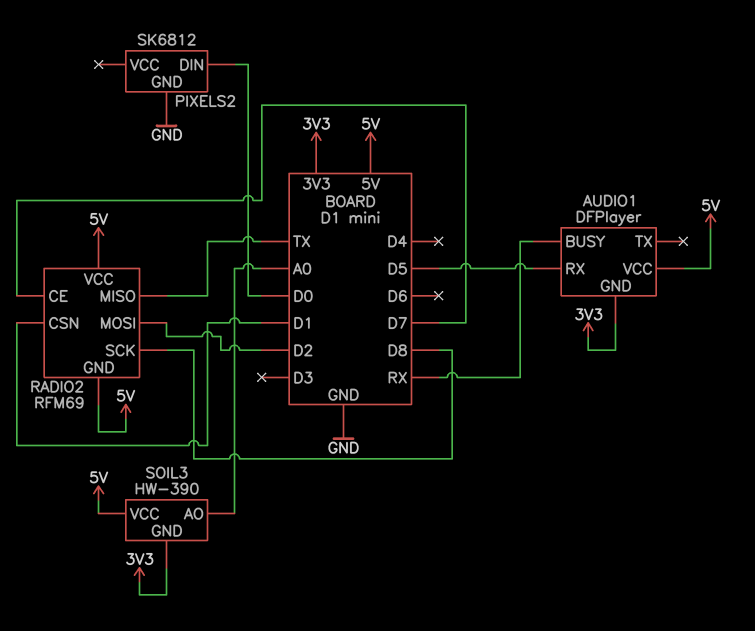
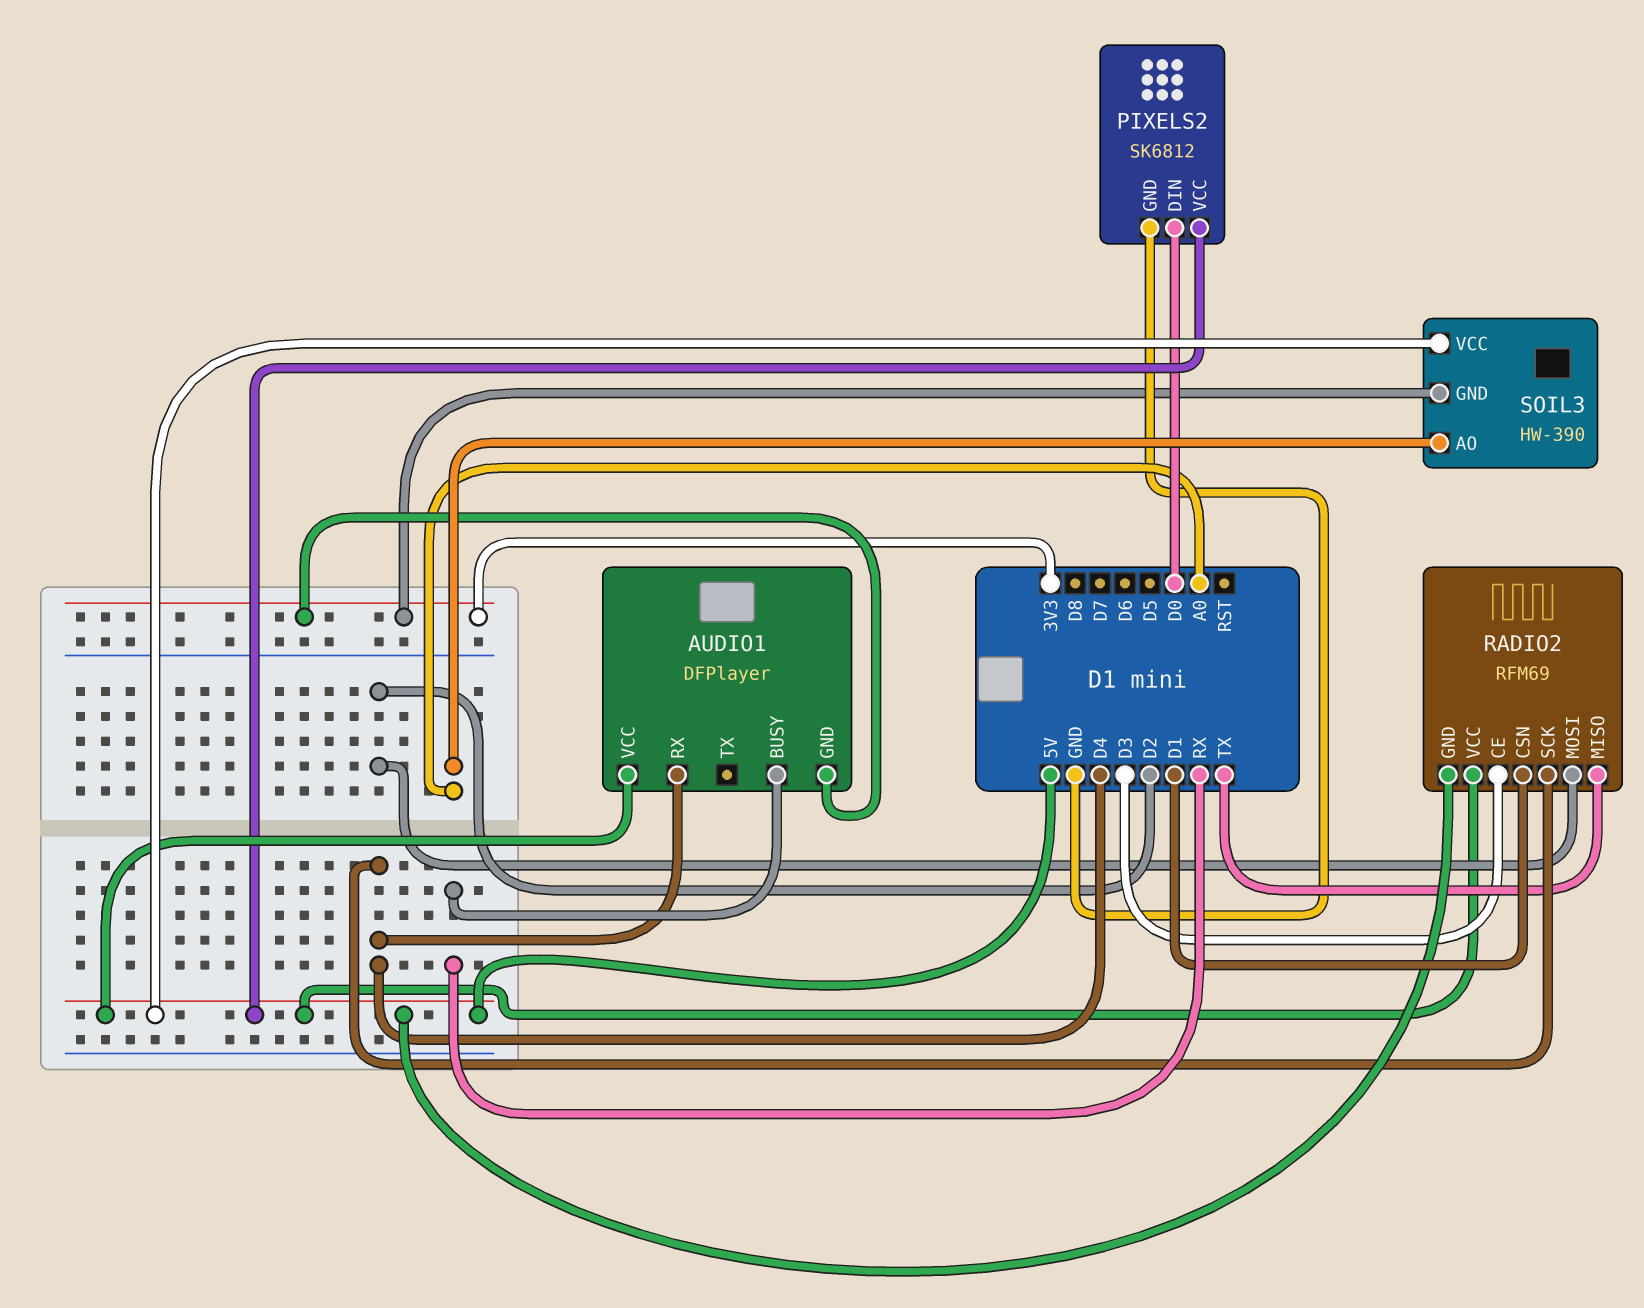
AUDIO1 pin RX: D5 -> D4
PIXELS2 pin VCC: none -> 5V
RADIO2 pin CE: D7 -> D3
RADIO2 pin SCK: D8 -> D4

